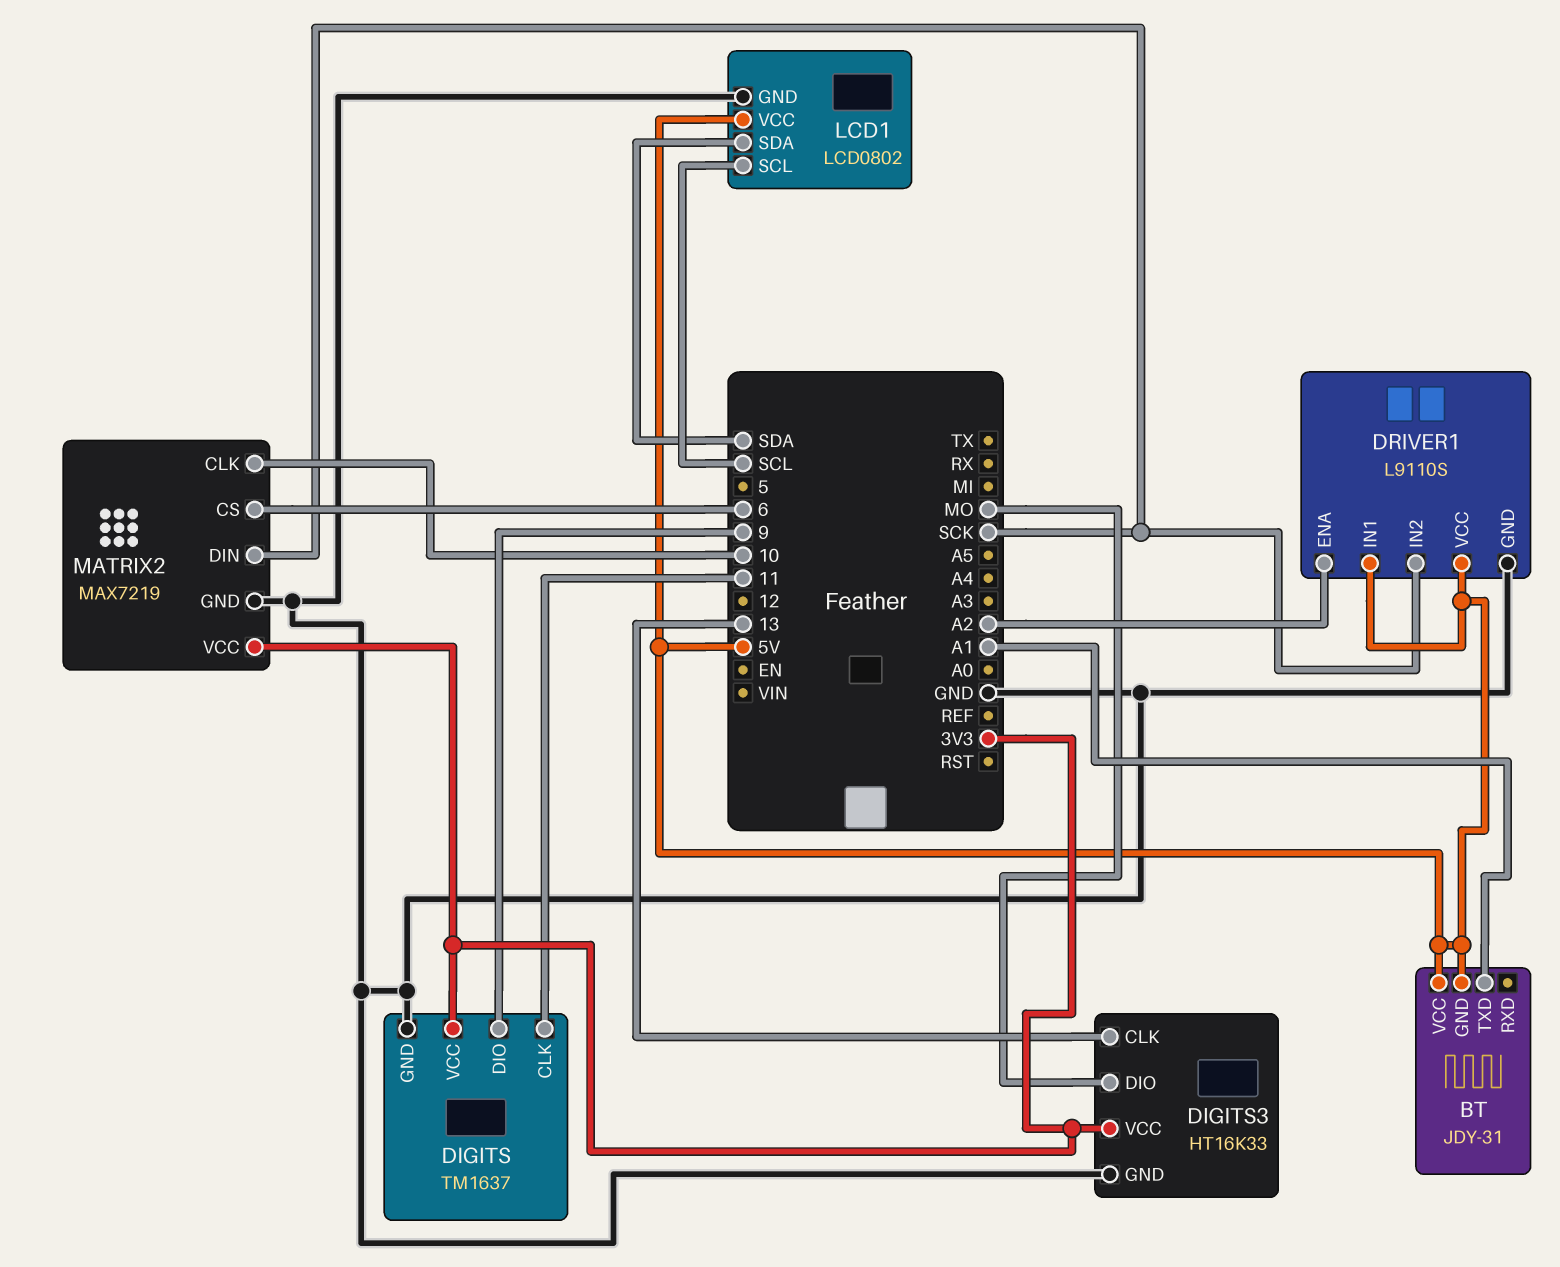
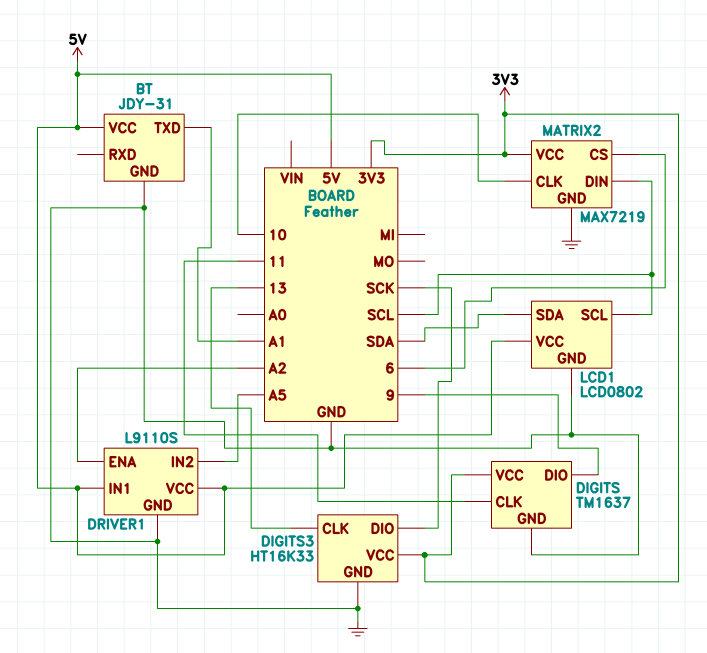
BT pin GND: 5V -> GND
DIGITS3 pin DIO: MO -> SCK
DRIVER1 pin IN2: SCK -> A5
MATRIX2 pin DIN: SCK -> SCL

